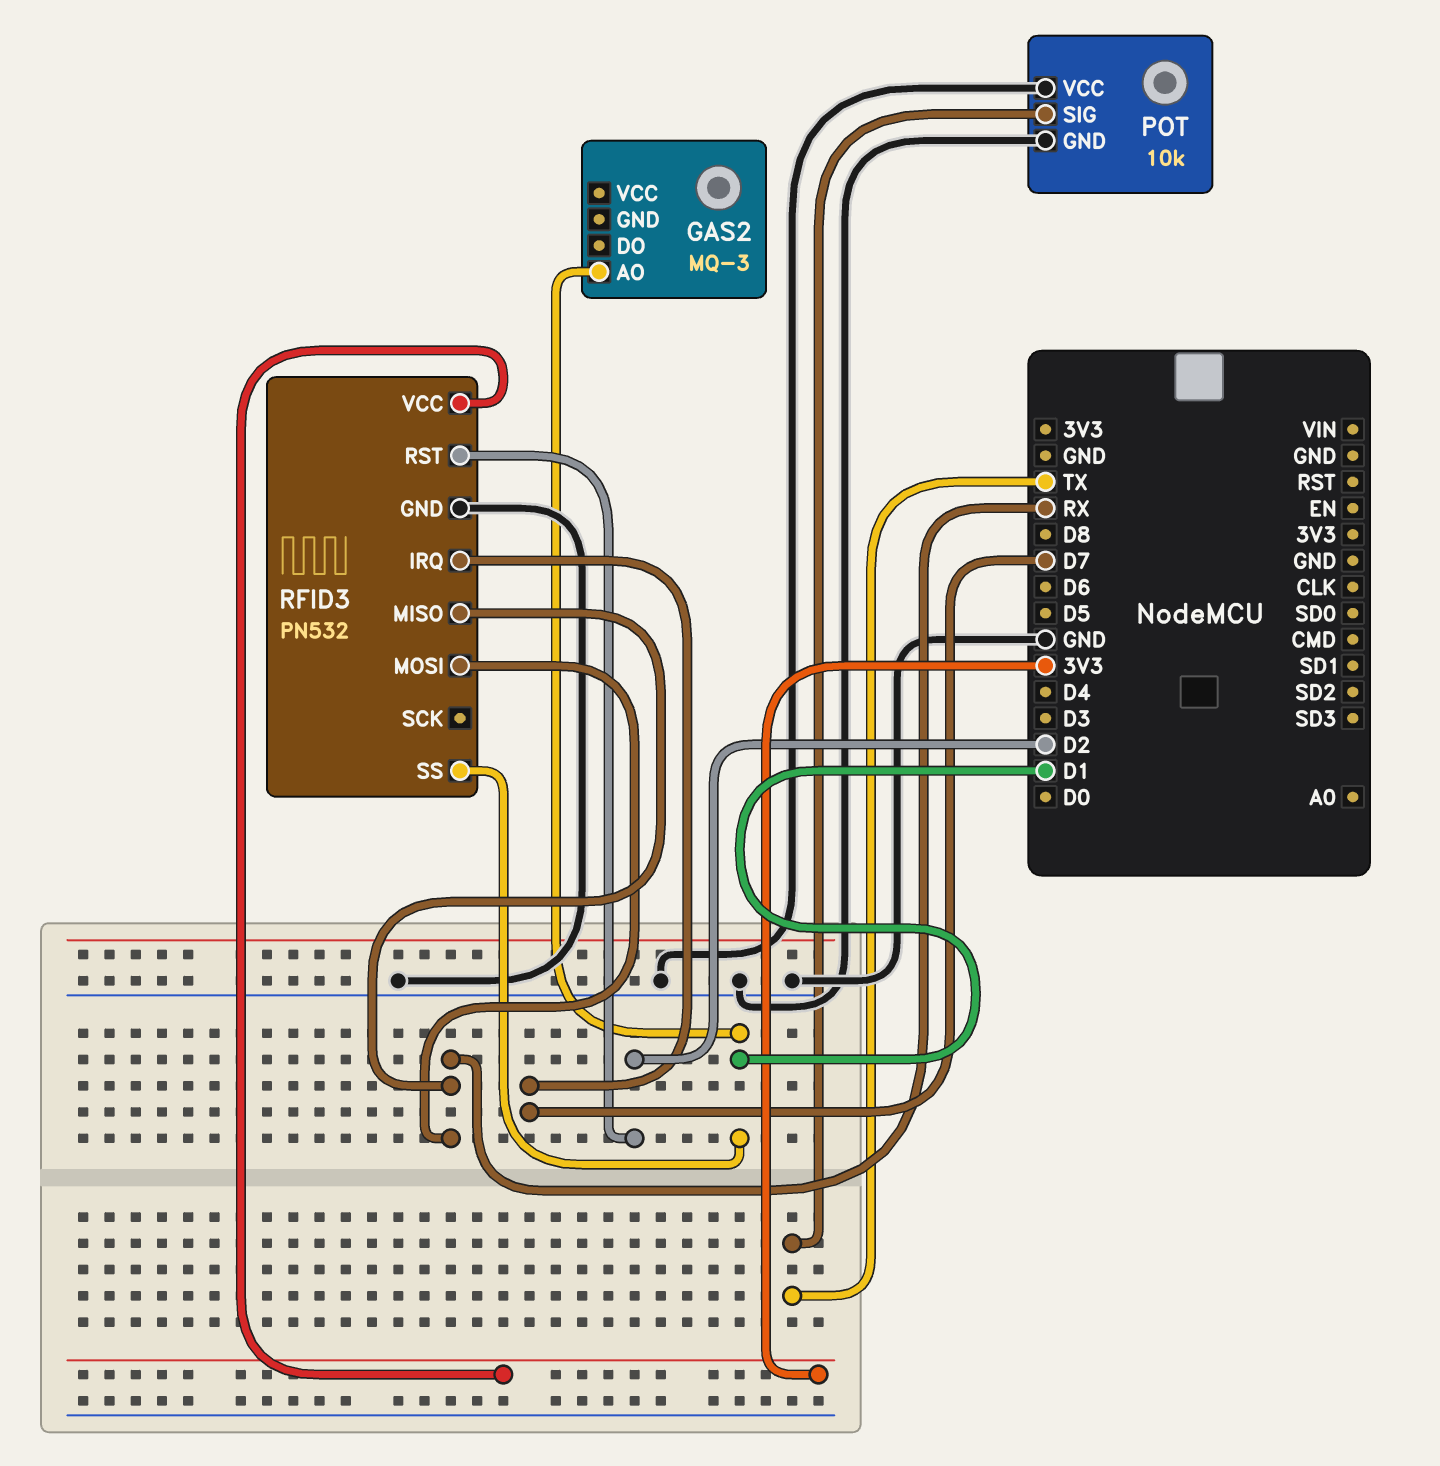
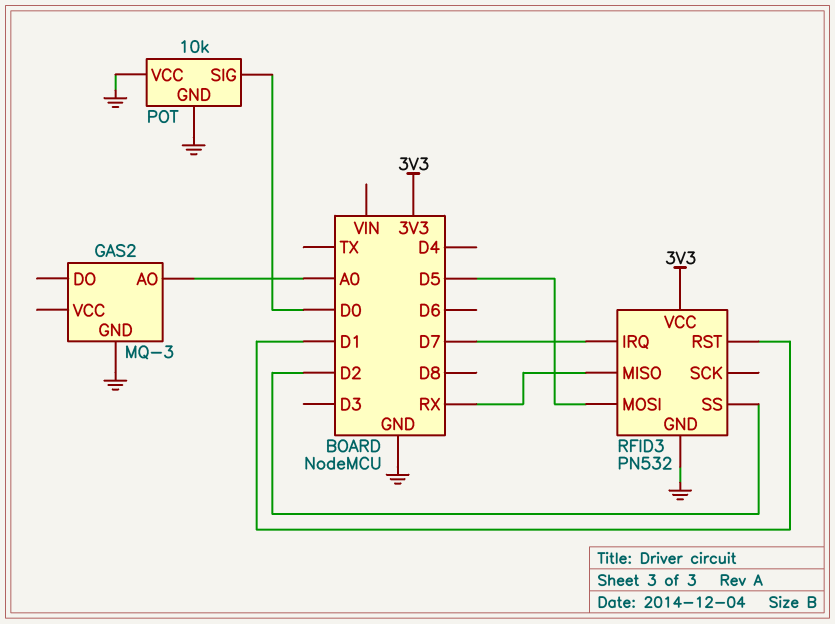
GAS2 pin AO: D1 -> A0
GAS2 pin GND: none -> GND
POT pin SIG: TX -> D0
RFID3 pin MOSI: RX -> D5
RFID3 pin RST: D2 -> D1
RFID3 pin SS: D1 -> D2

